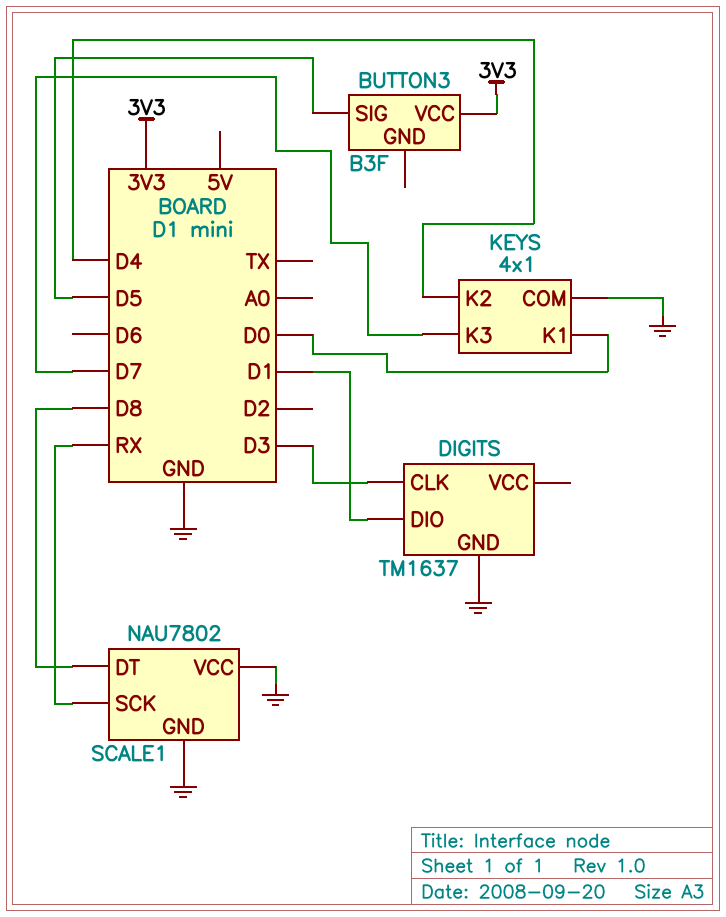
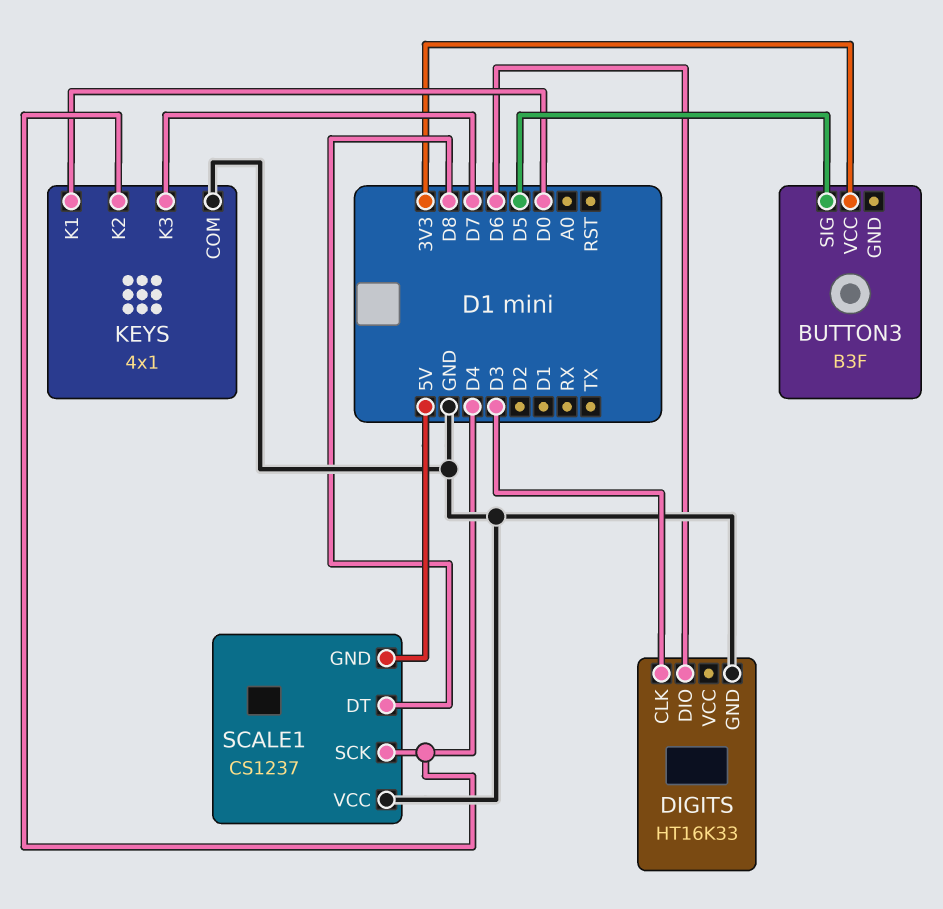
DIGITS: TM1637 -> HT16K33
DIGITS pin DIO: D1 -> D6
SCALE1: NAU7802 -> CS1237
SCALE1 pin GND: GND -> 5V
SCALE1 pin SCK: RX -> D4

